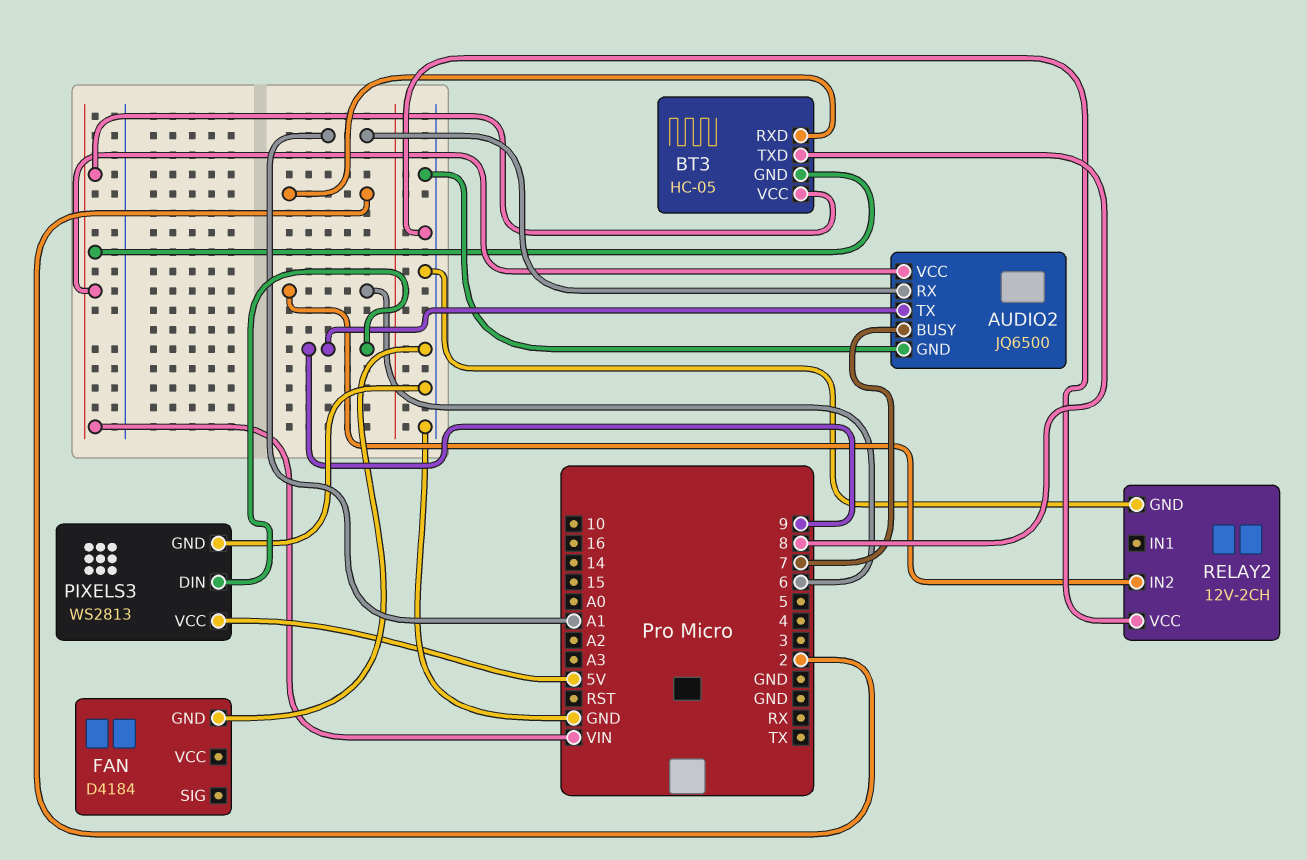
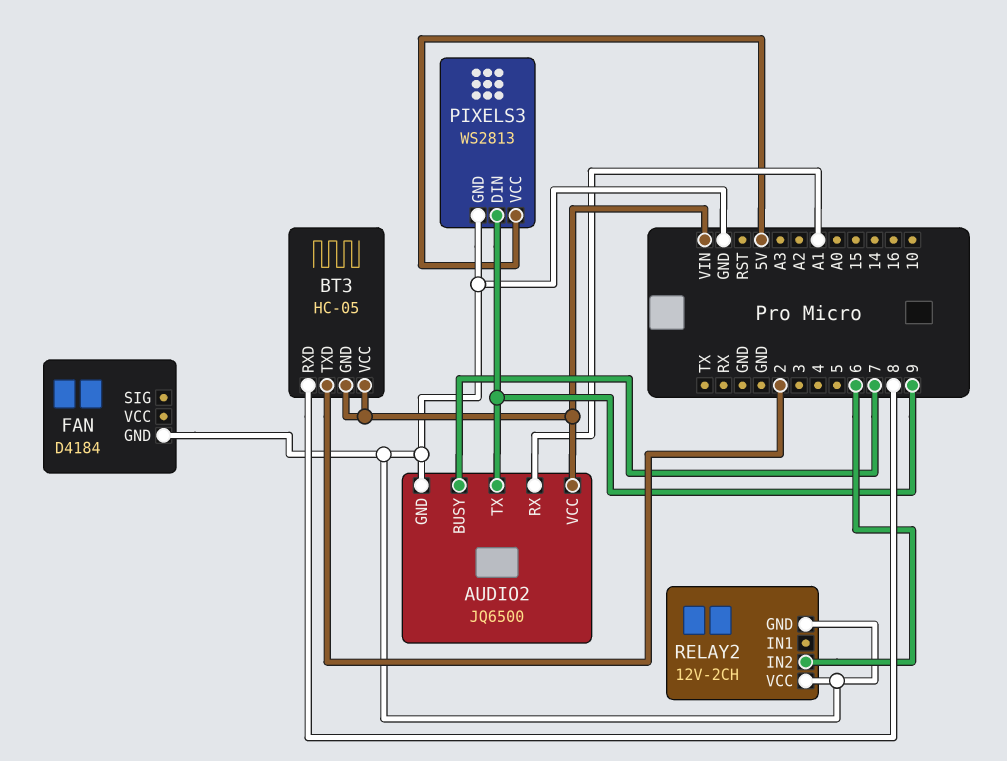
BT3 pin RXD: 2 -> 8
BT3 pin TXD: 8 -> 2

